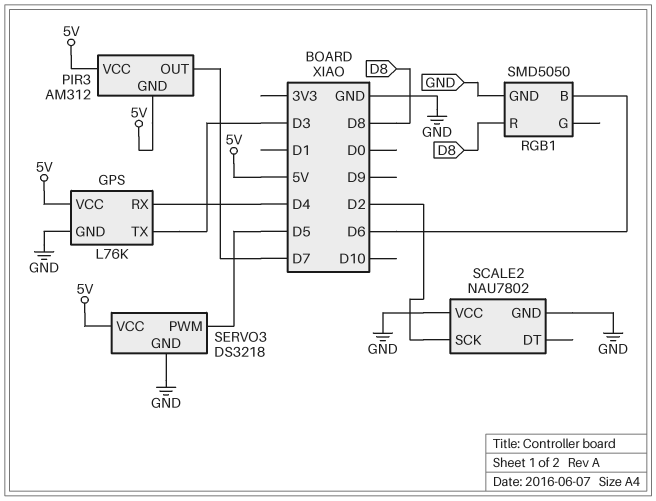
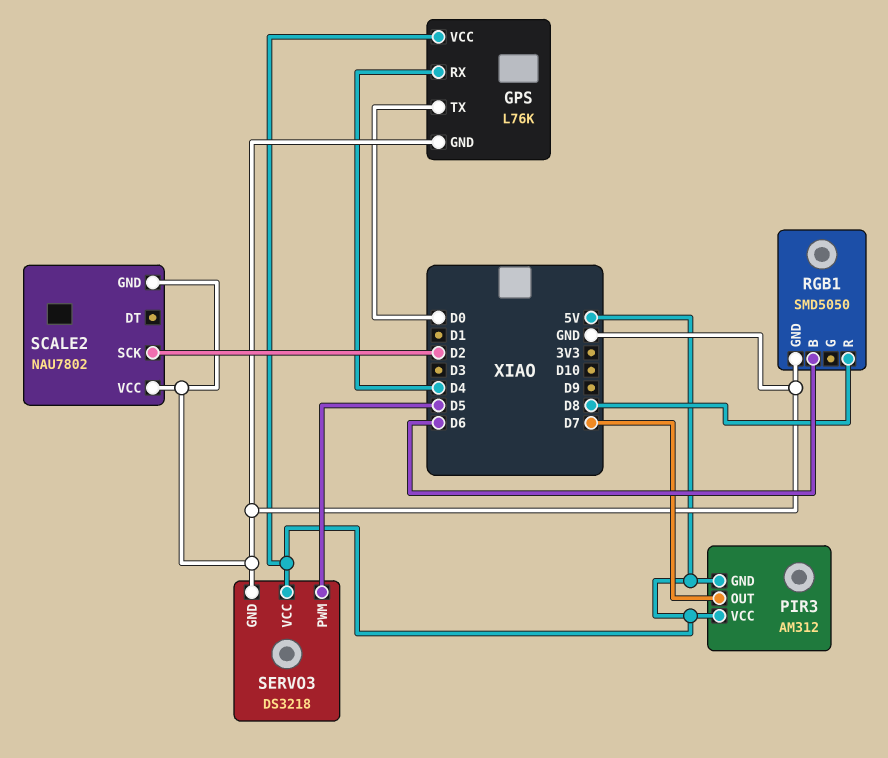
GPS pin TX: D3 -> D0

